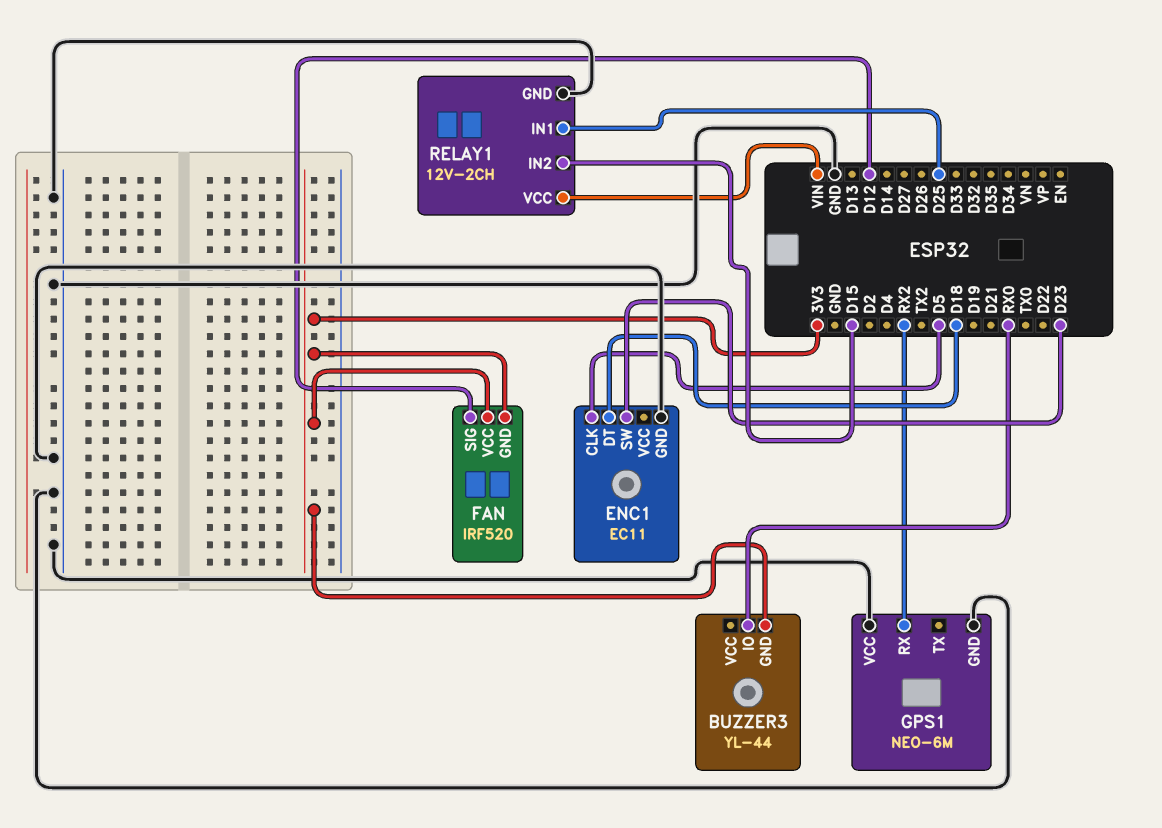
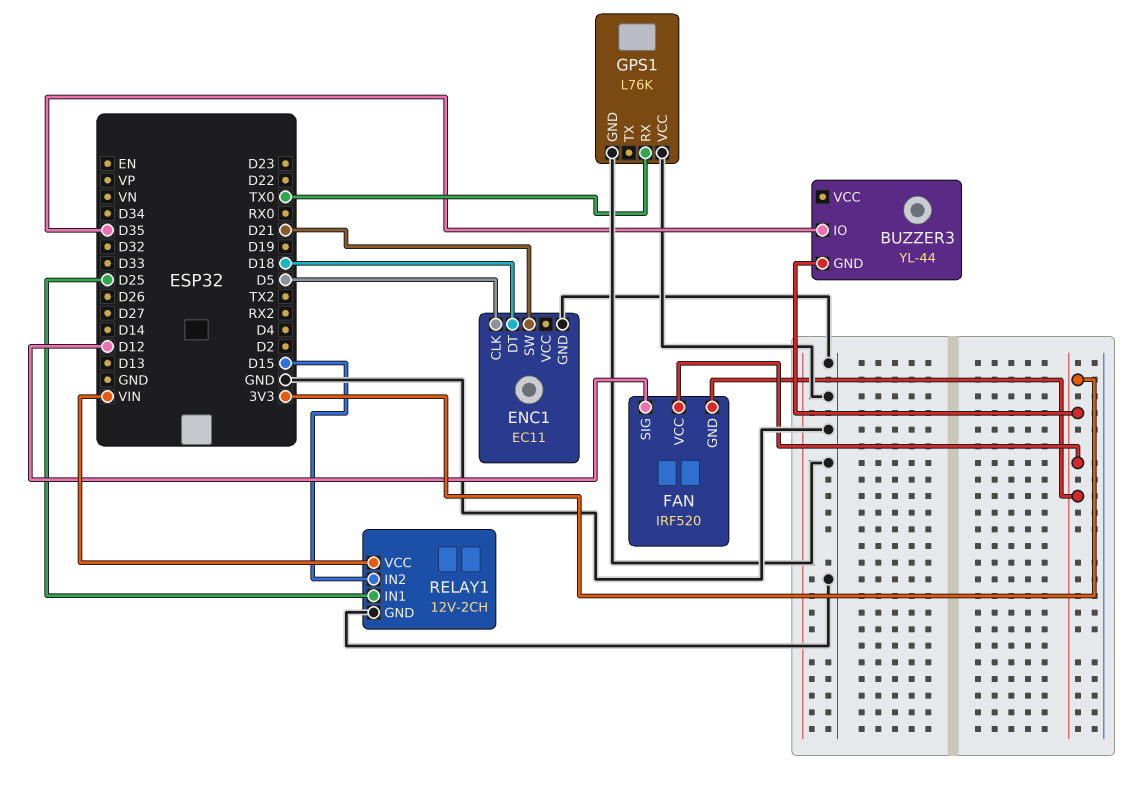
BUZZER3 pin IO: RX0 -> D35
ENC1 pin SW: D23 -> D21
GPS1: NEO-6M -> L76K
GPS1 pin RX: RX2 -> TX0

